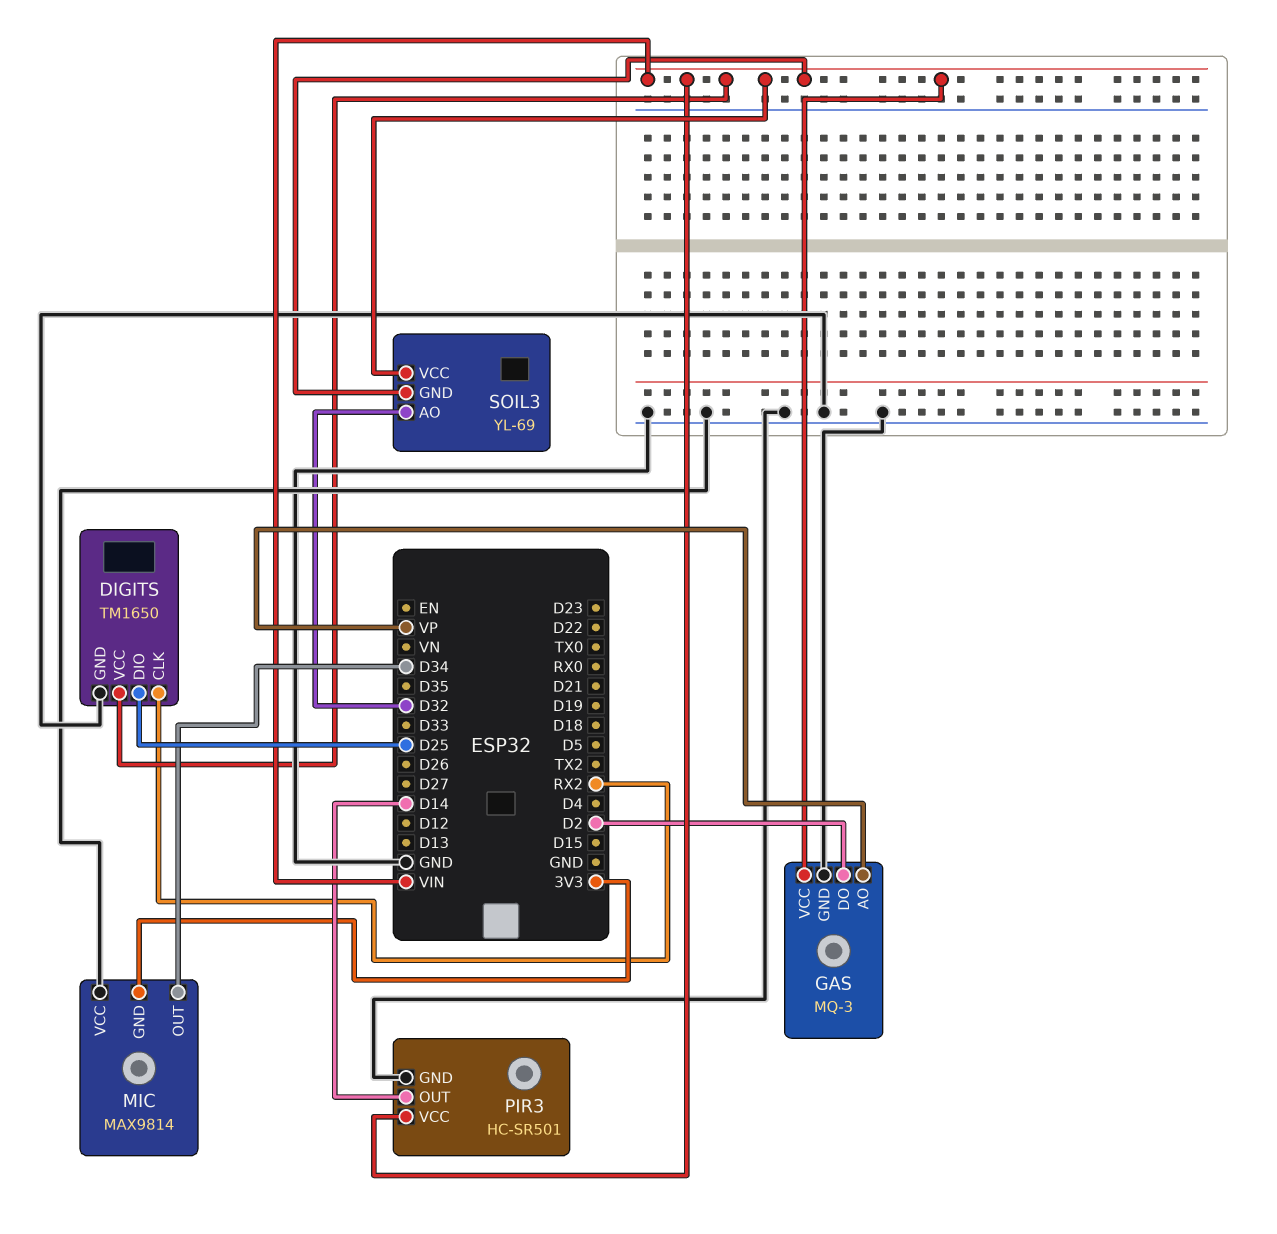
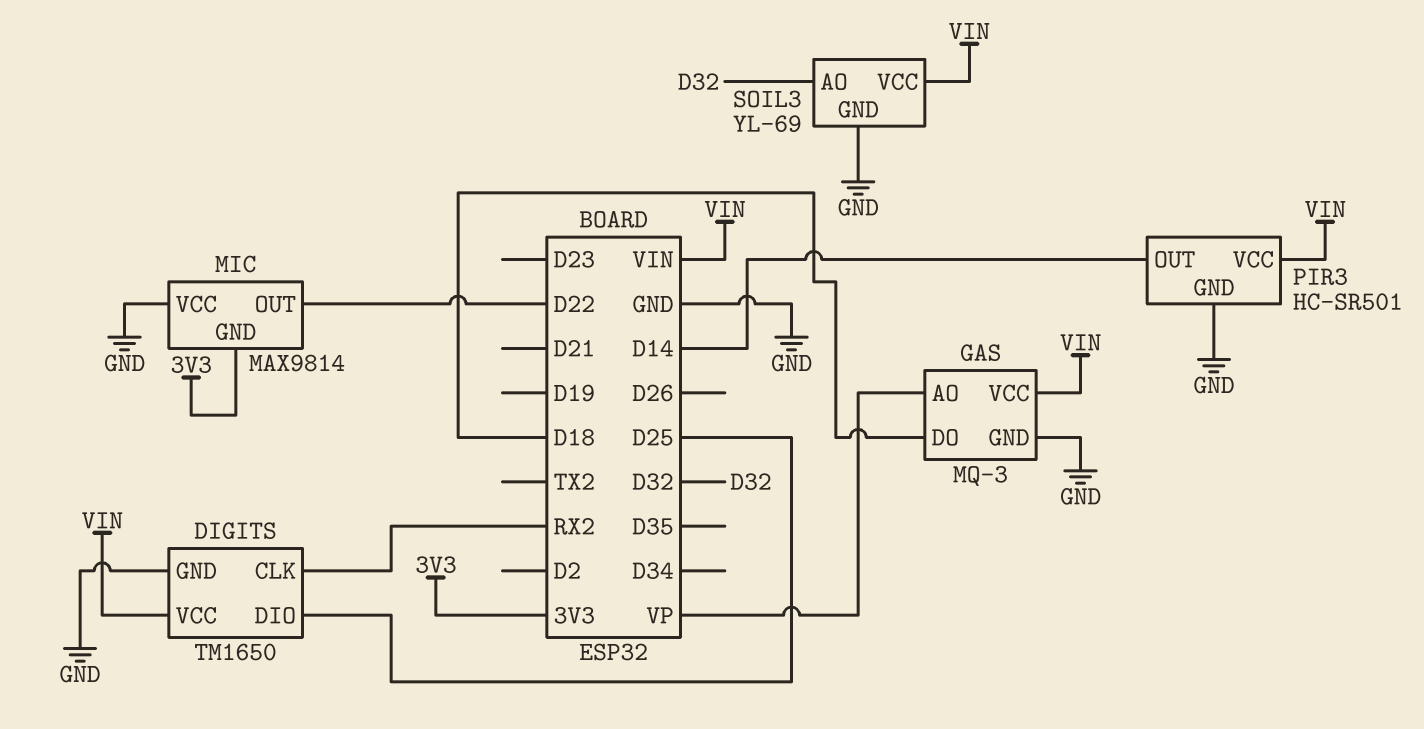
GAS pin DO: D2 -> D18
MIC pin OUT: D34 -> D22
SOIL3 pin GND: VIN -> GND

